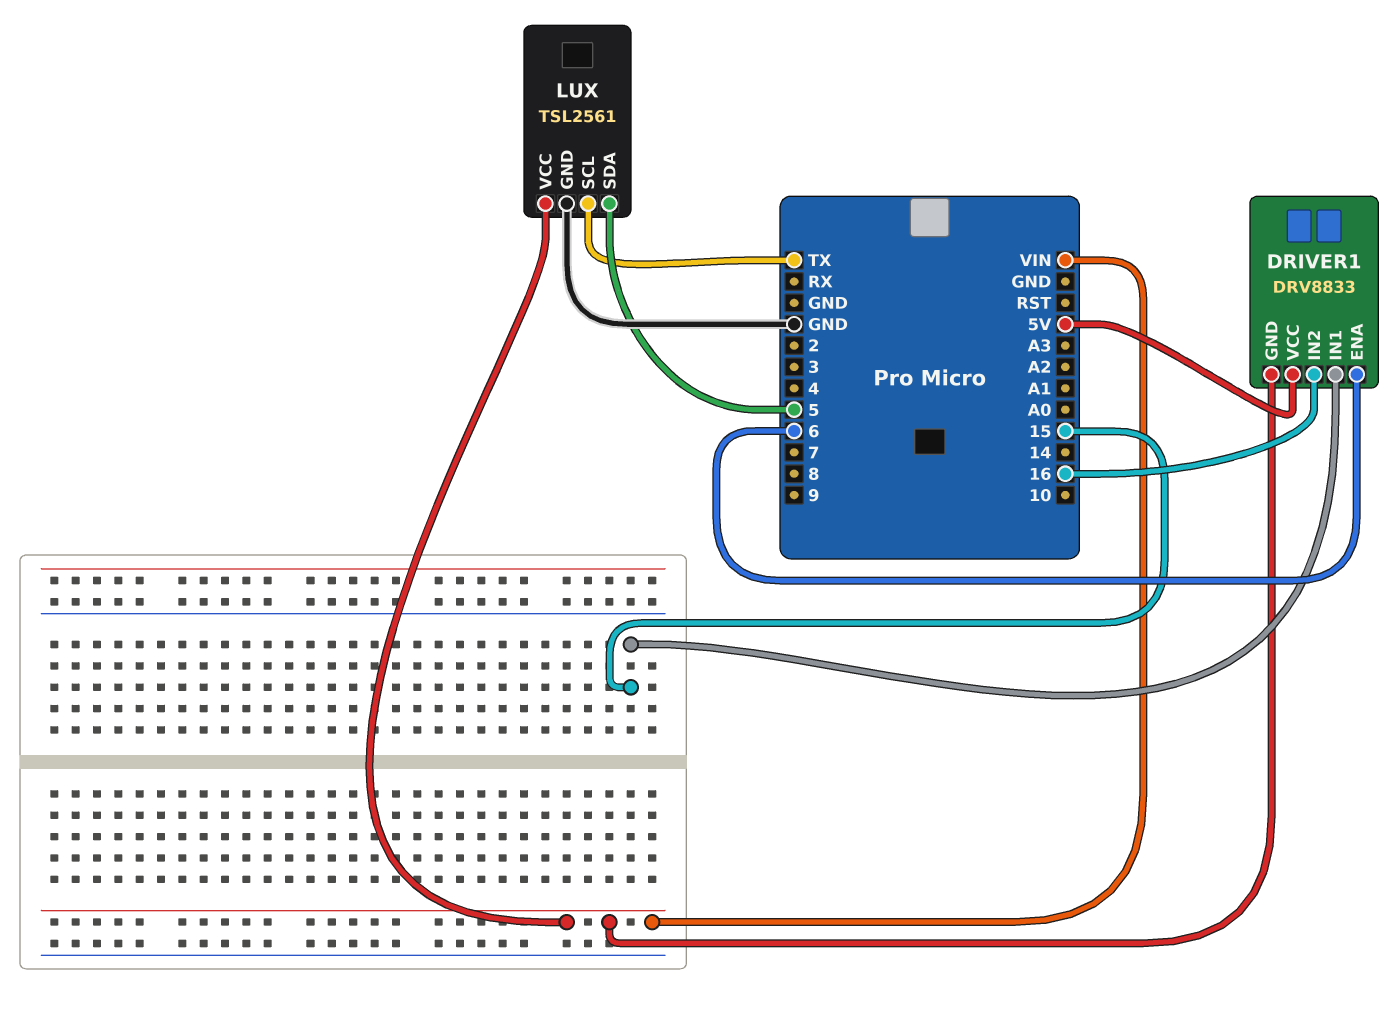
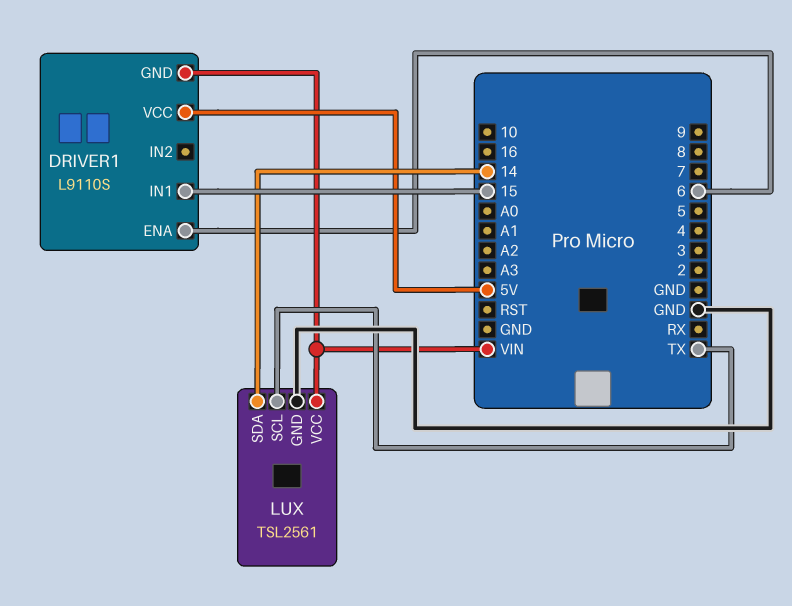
DRIVER1: DRV8833 -> L9110S
DRIVER1 pin IN2: 16 -> none
LUX pin SDA: 5 -> 14

